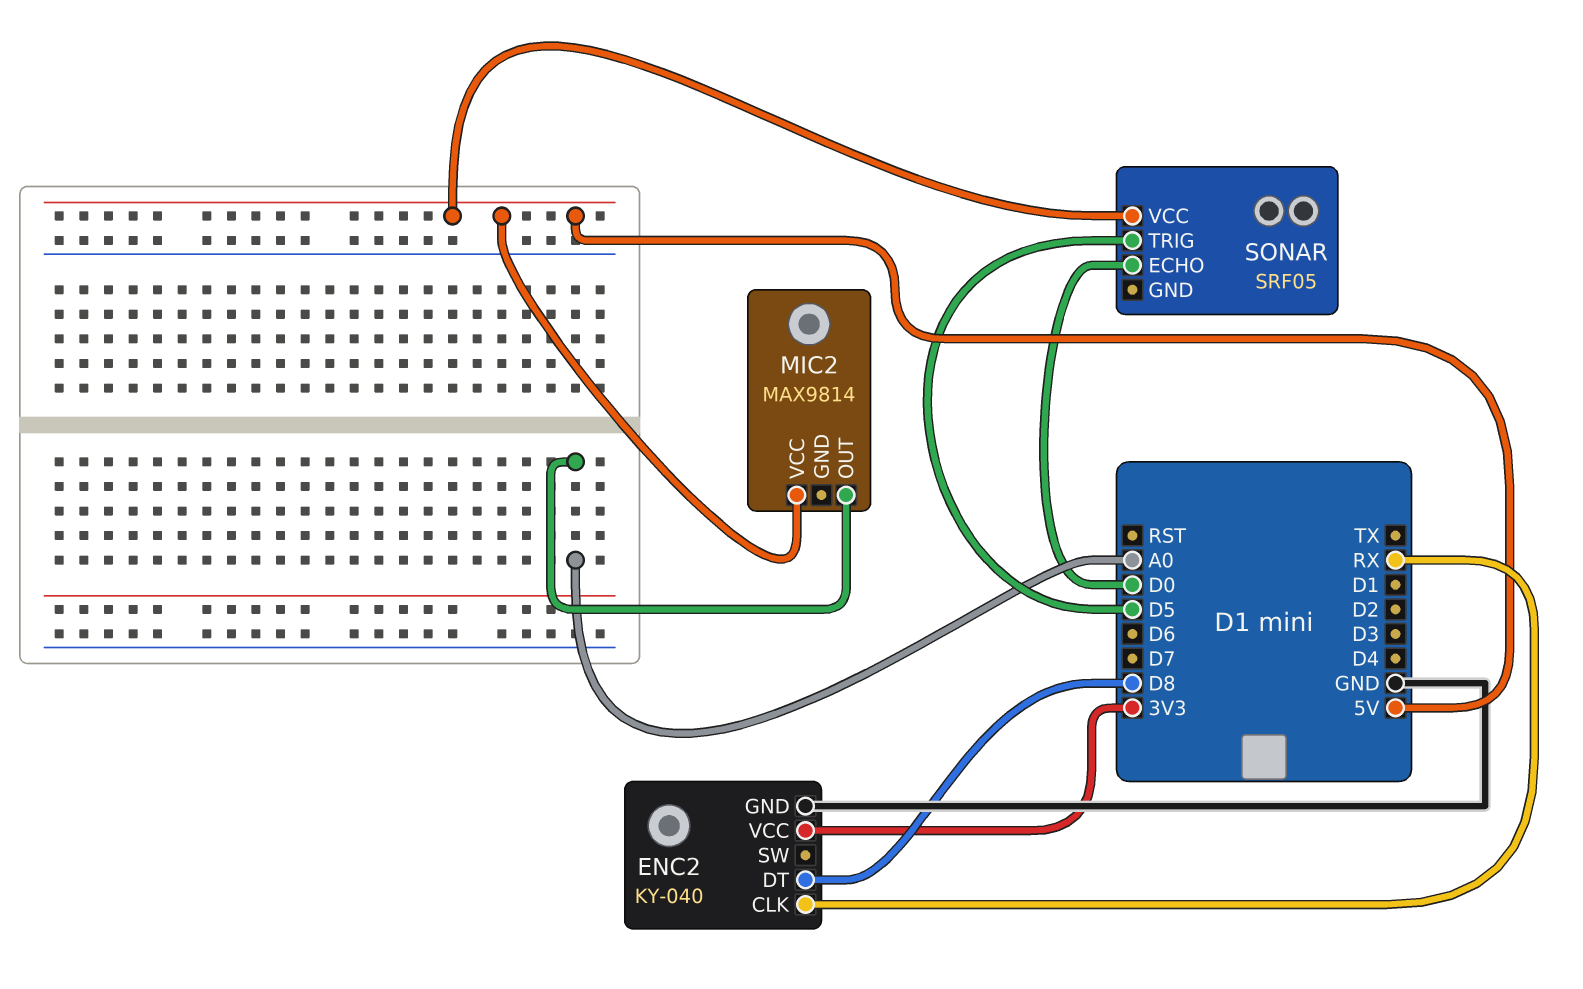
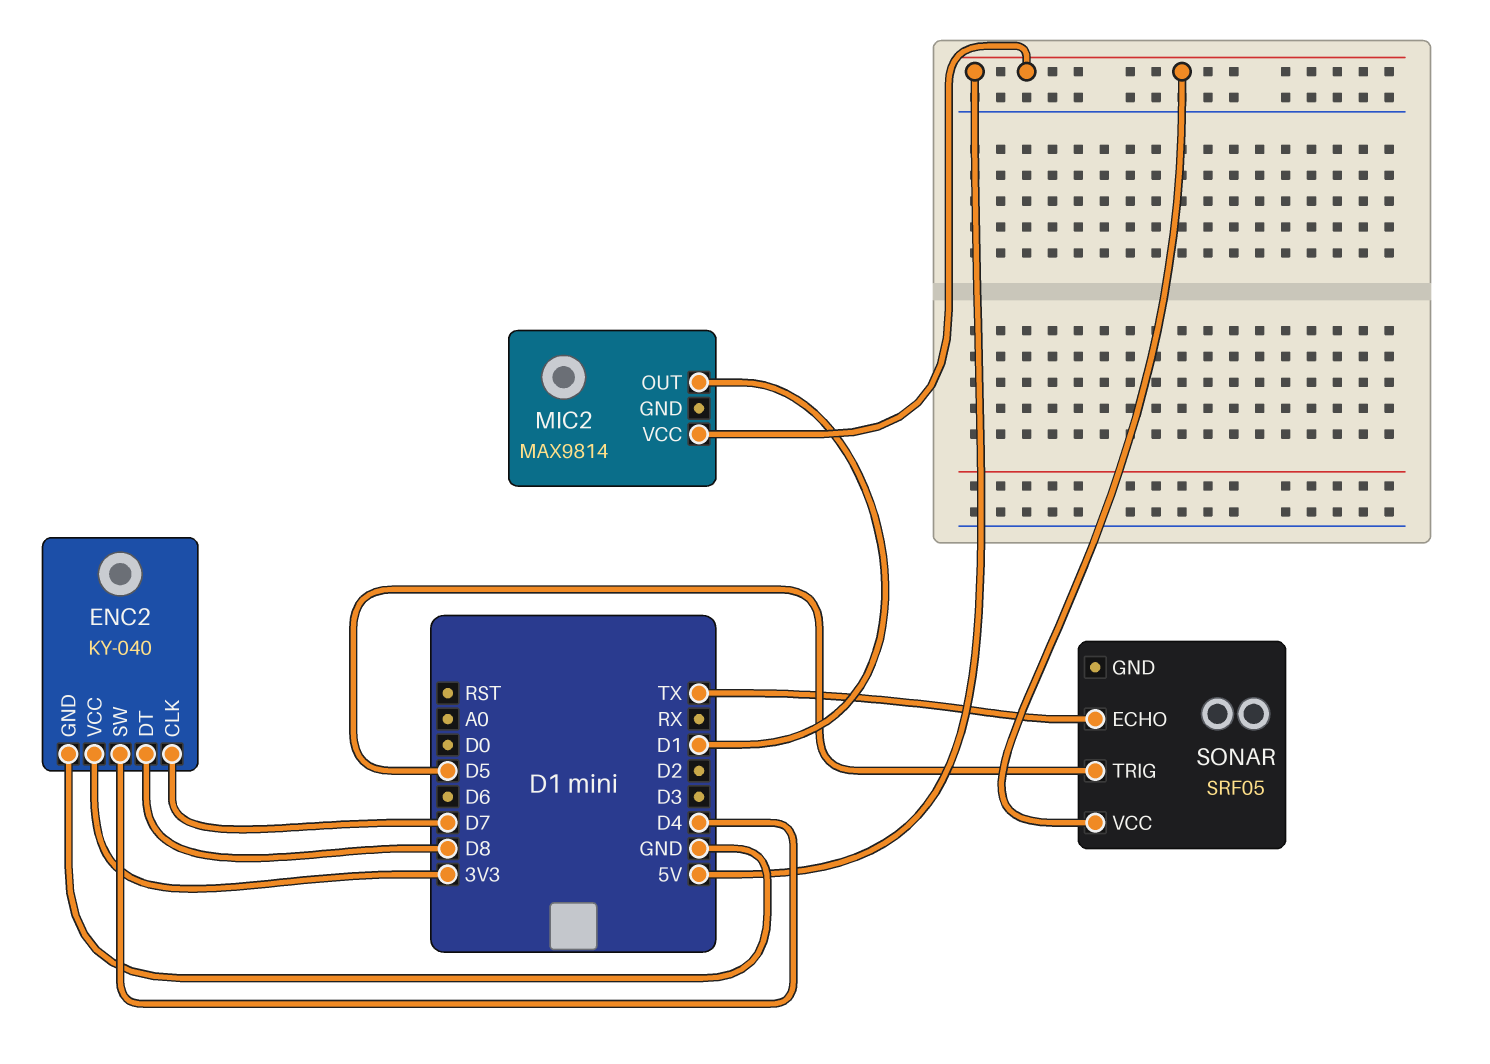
ENC2 pin CLK: RX -> D7
ENC2 pin SW: none -> D4
MIC2 pin OUT: A0 -> D1
SONAR pin ECHO: D0 -> TX

